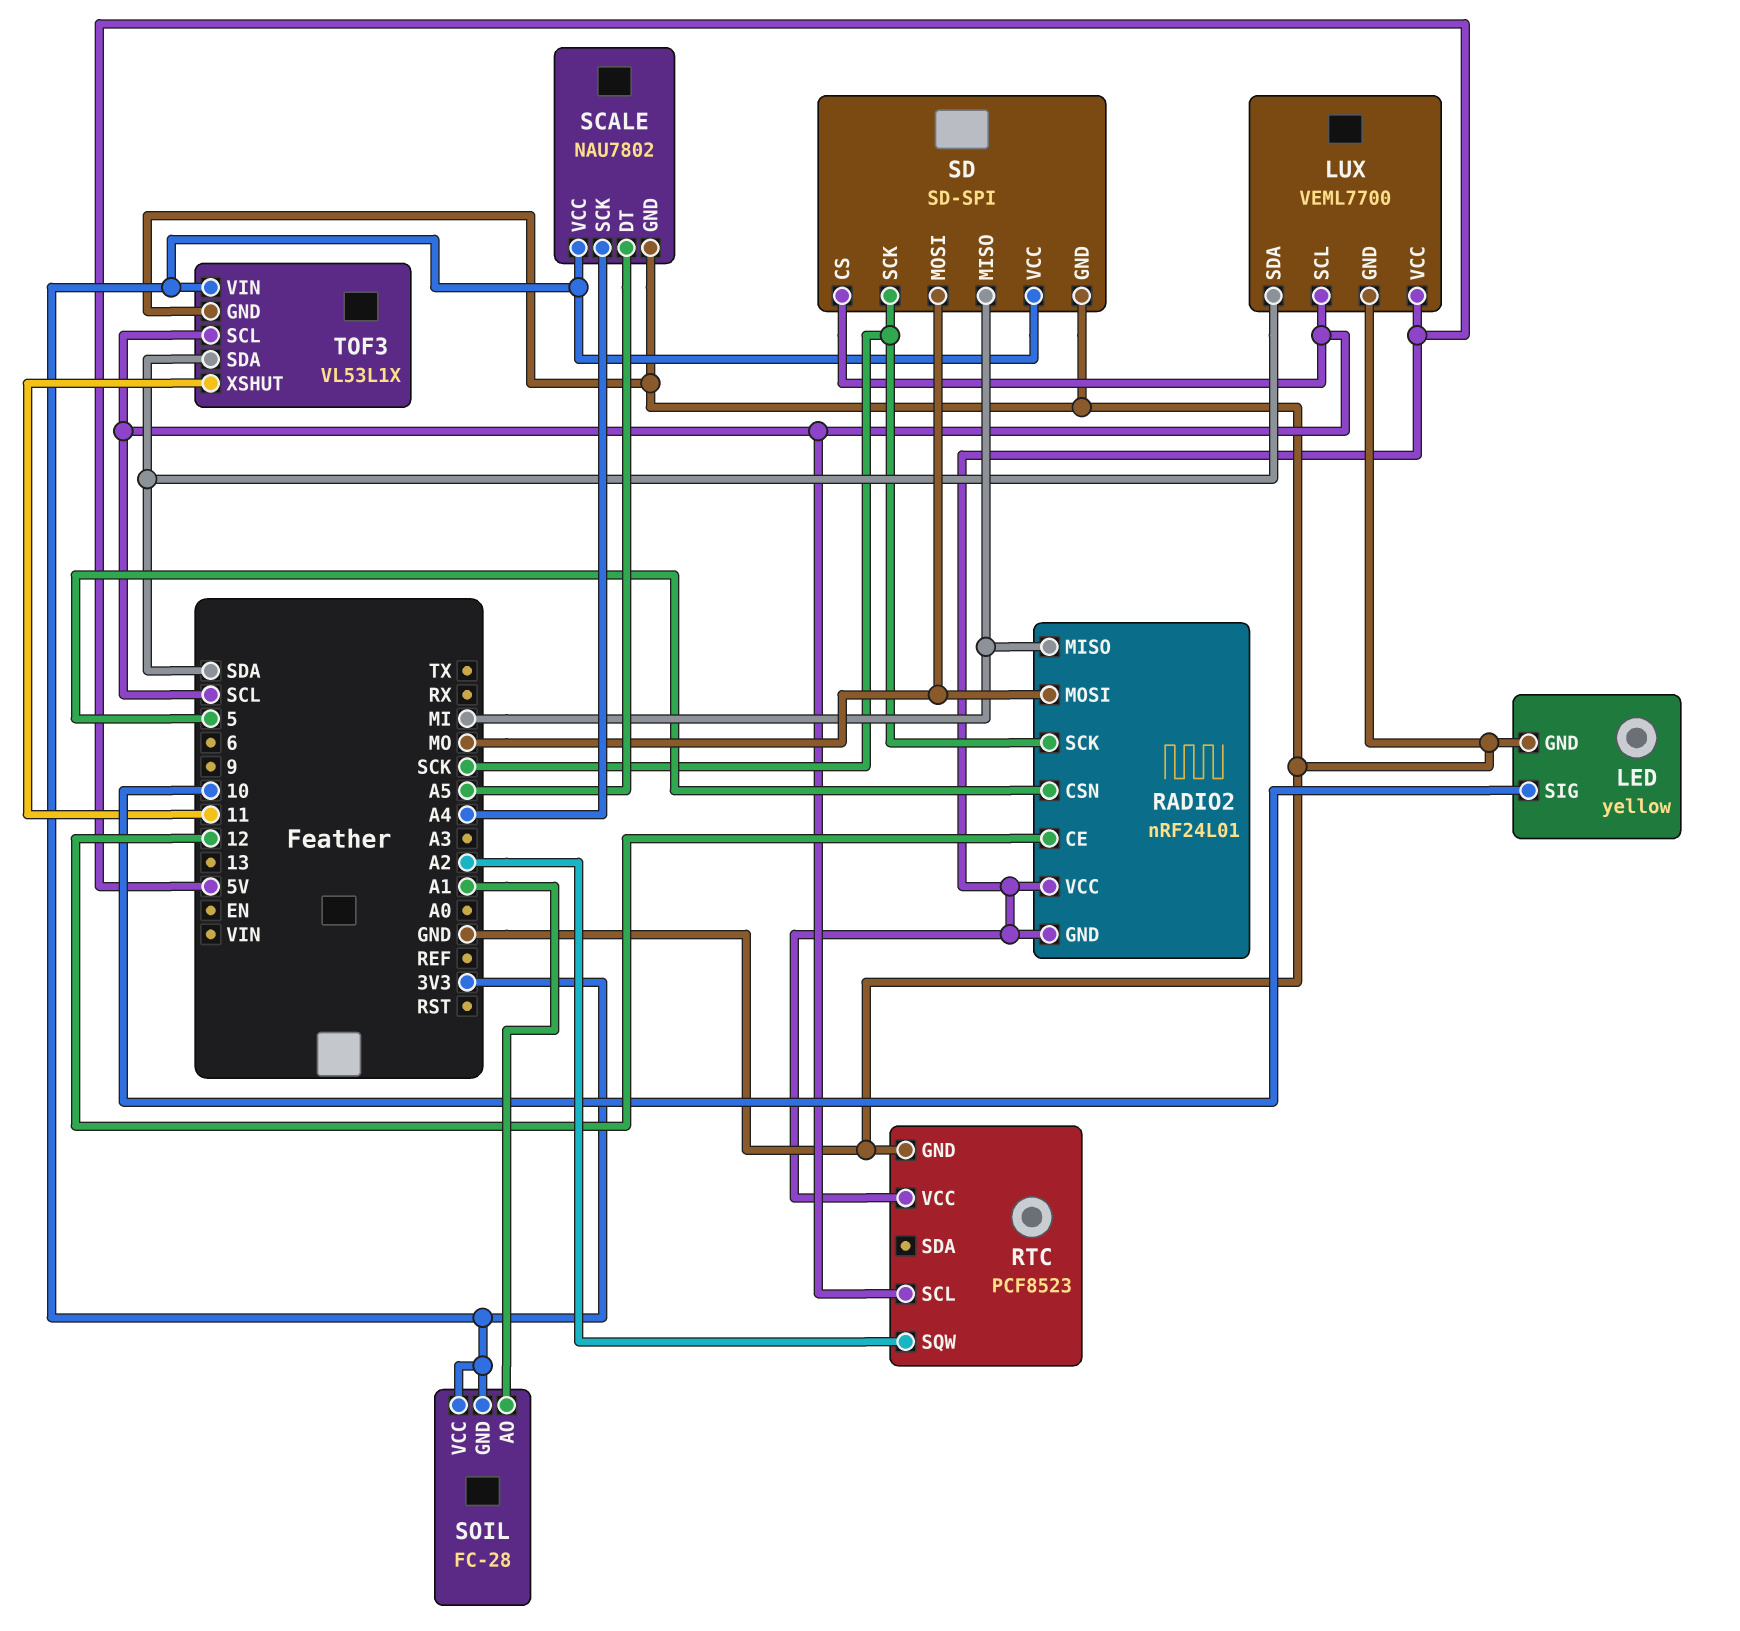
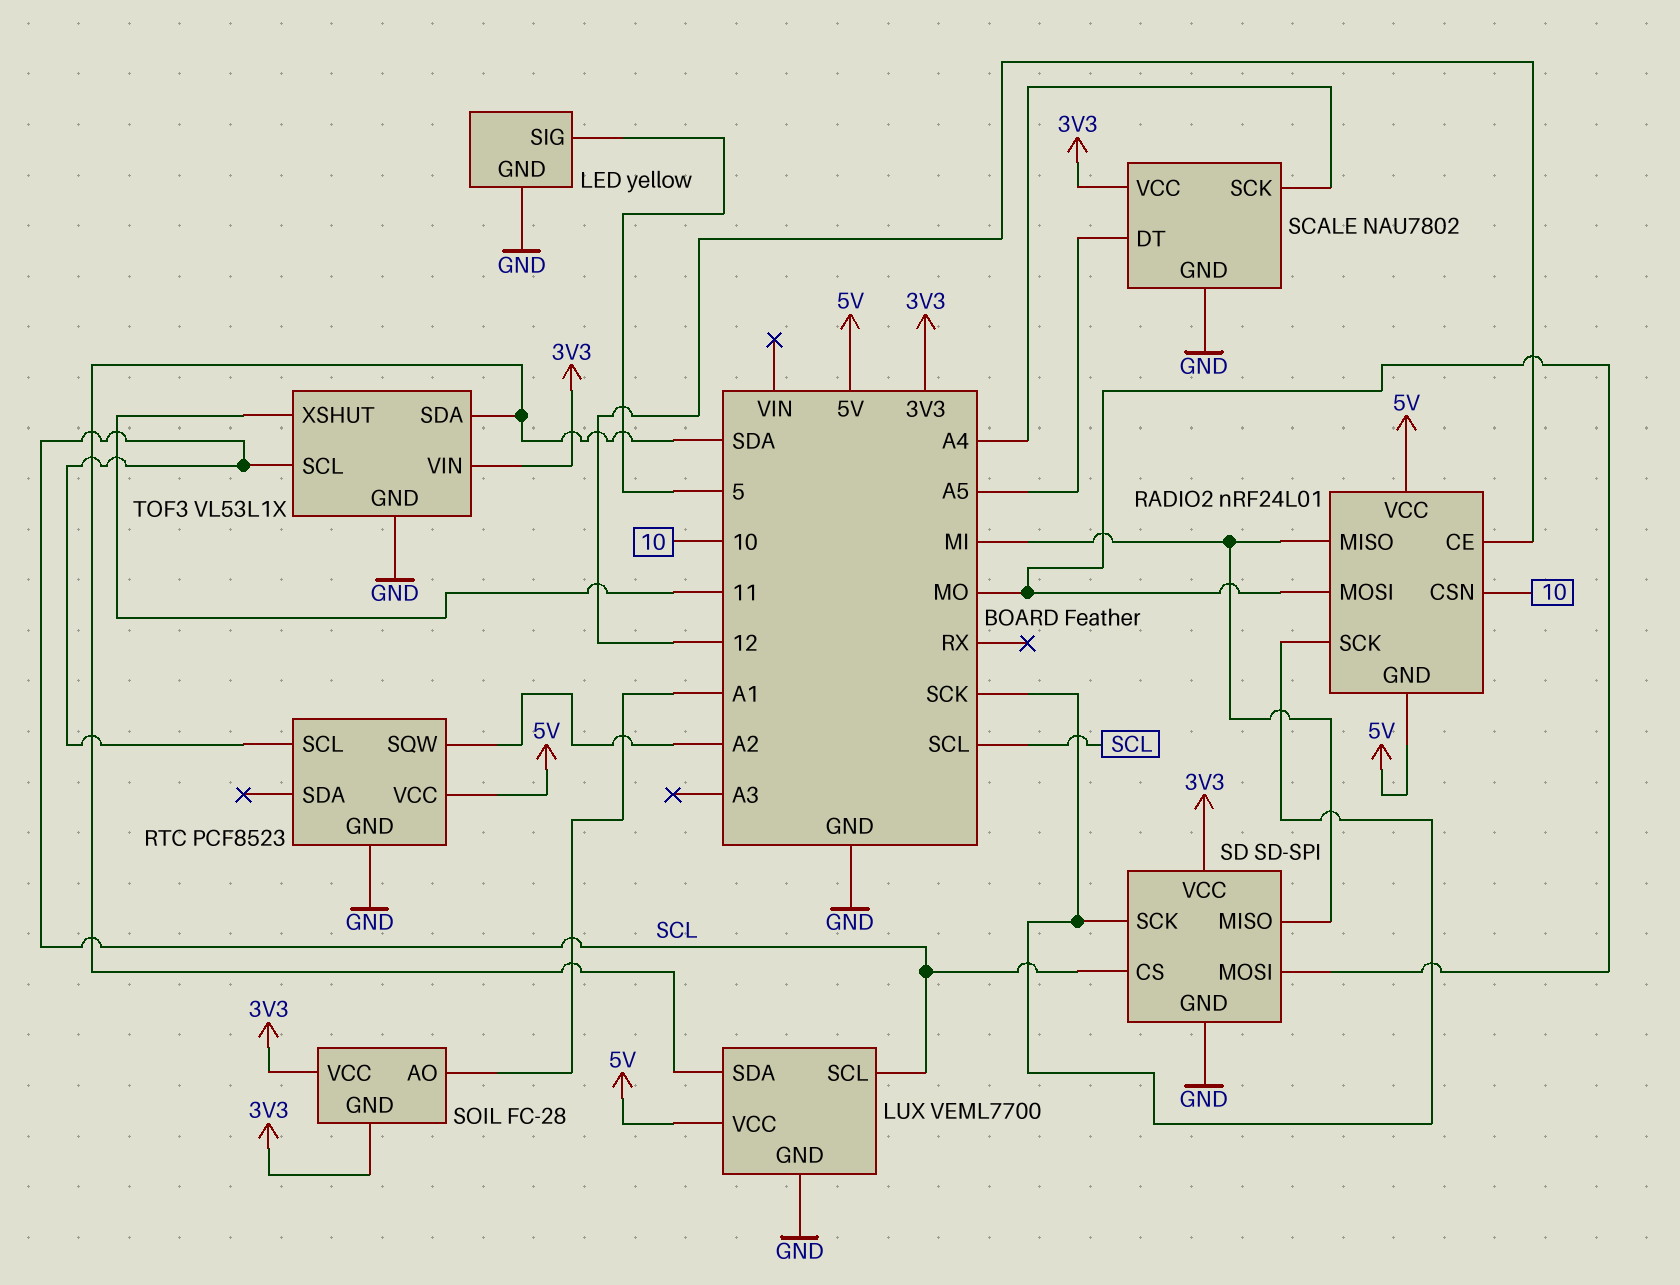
LED pin SIG: 10 -> 5
RADIO2 pin CSN: 5 -> 10

